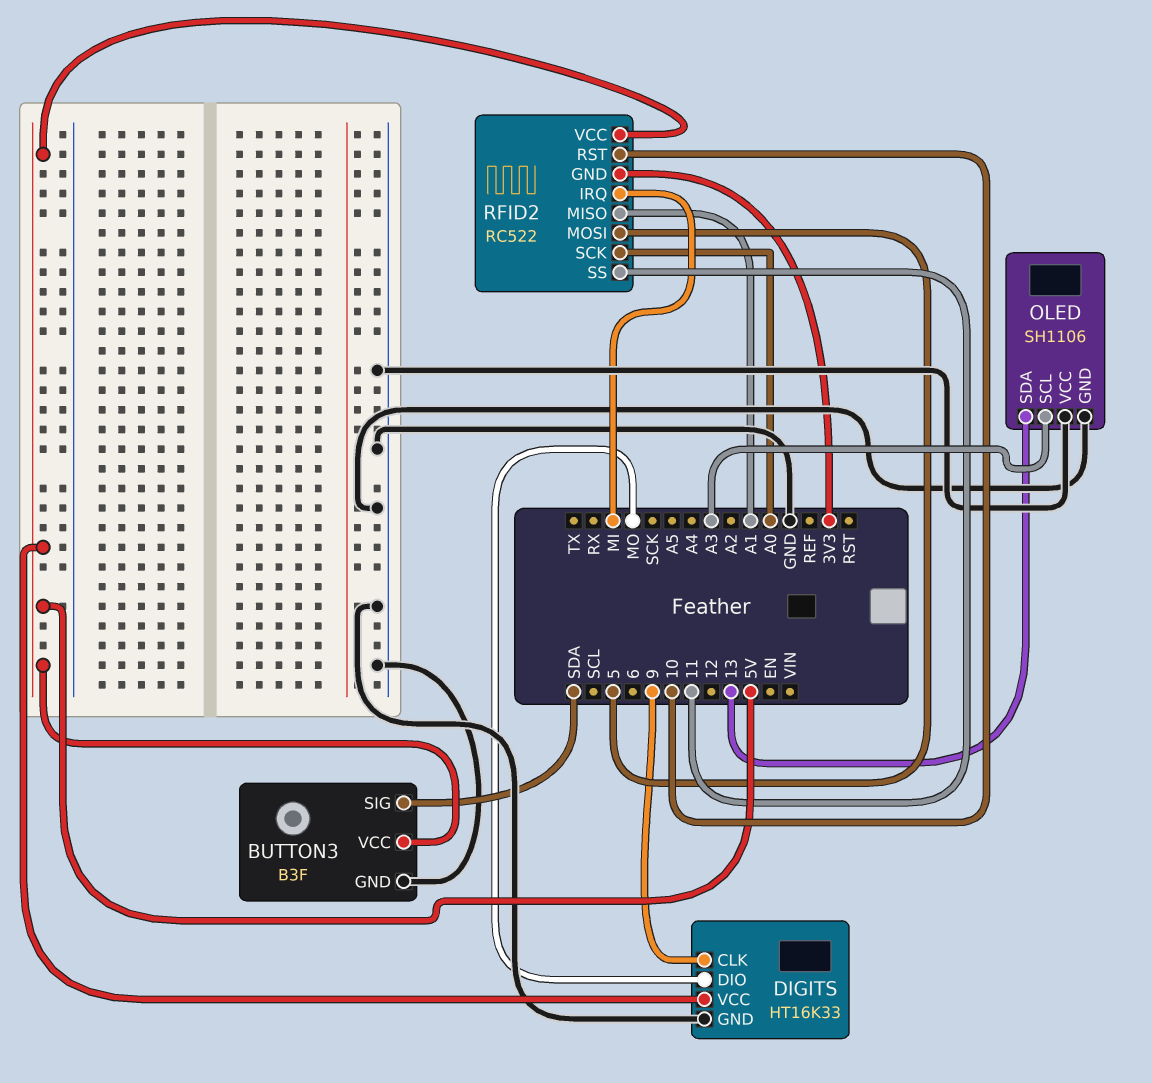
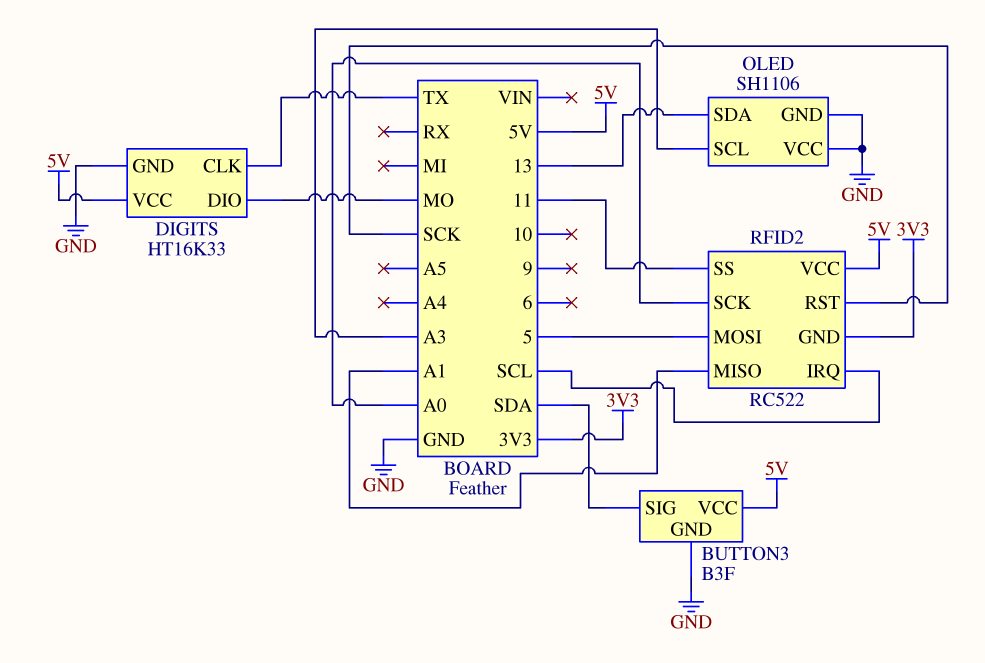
DIGITS pin CLK: 9 -> TX
RFID2 pin IRQ: MI -> SCL
RFID2 pin RST: 10 -> SCK

